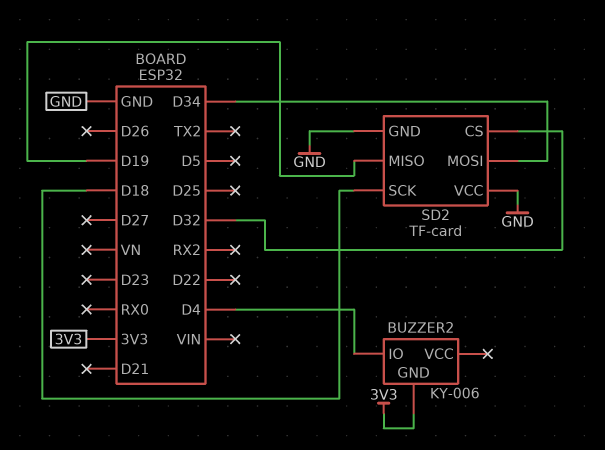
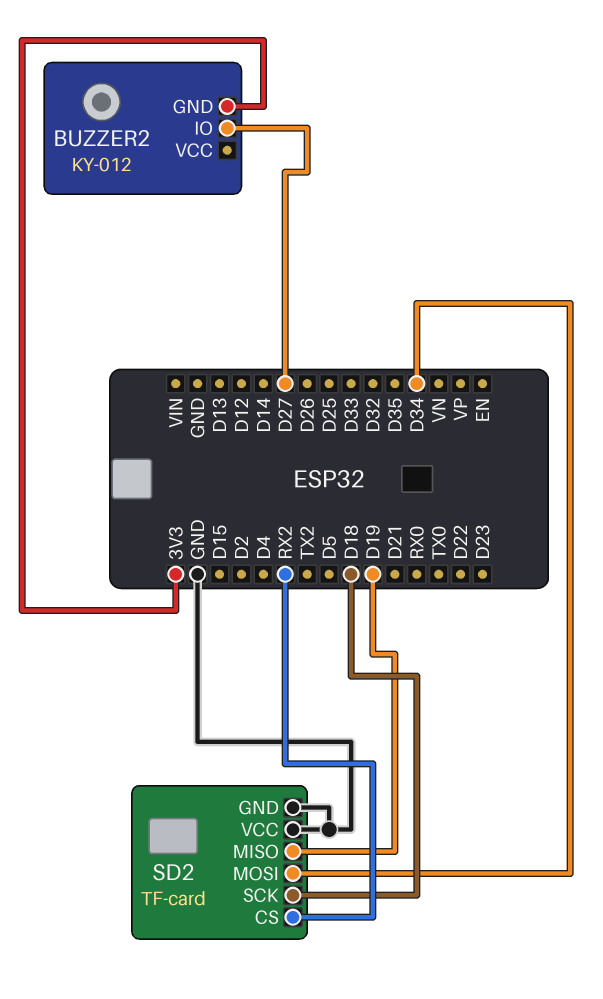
BUZZER2: KY-006 -> KY-012
BUZZER2 pin IO: D4 -> D27
SD2 pin CS: D32 -> RX2

